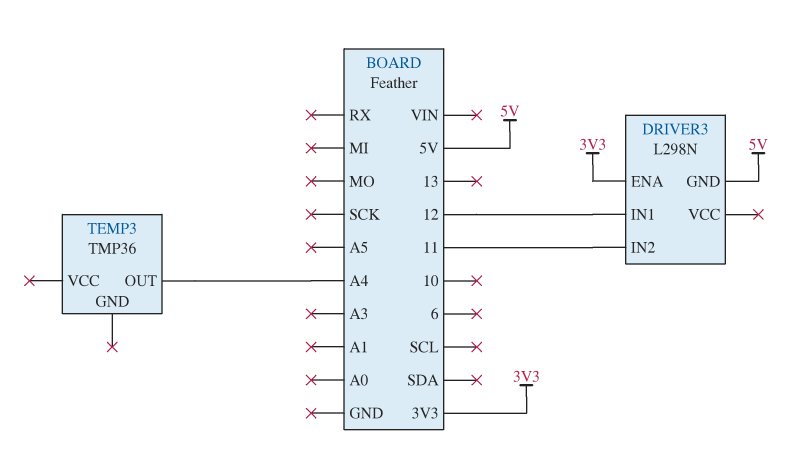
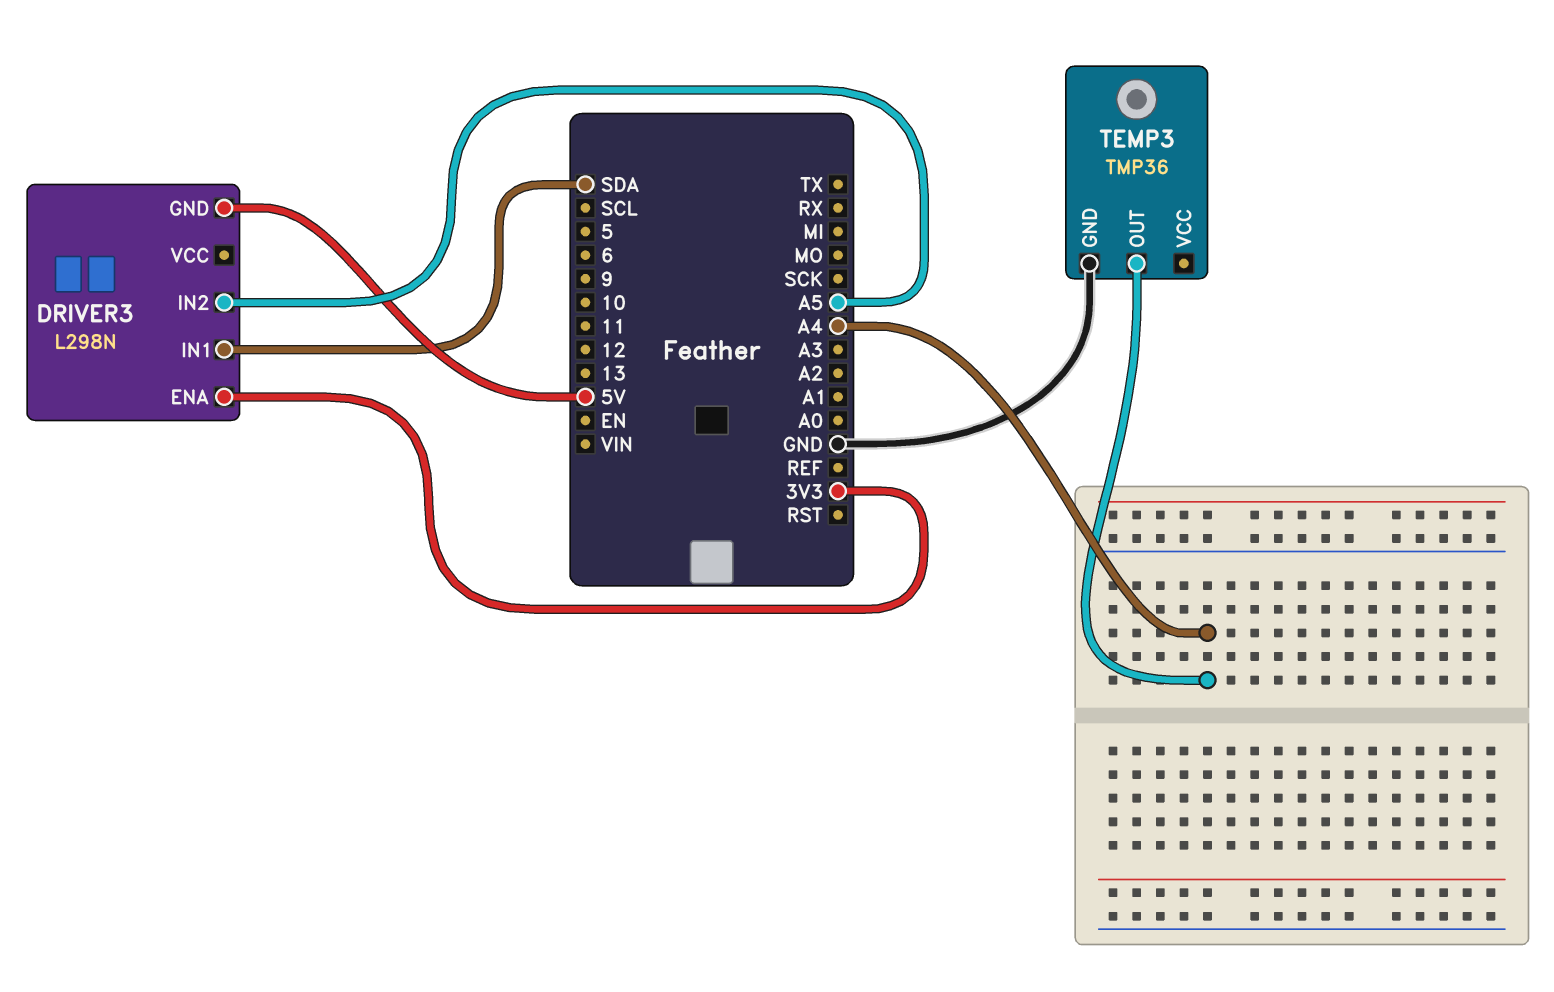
DRIVER3 pin IN1: 12 -> SDA
DRIVER3 pin IN2: 11 -> A5
TEMP3 pin GND: none -> GND

